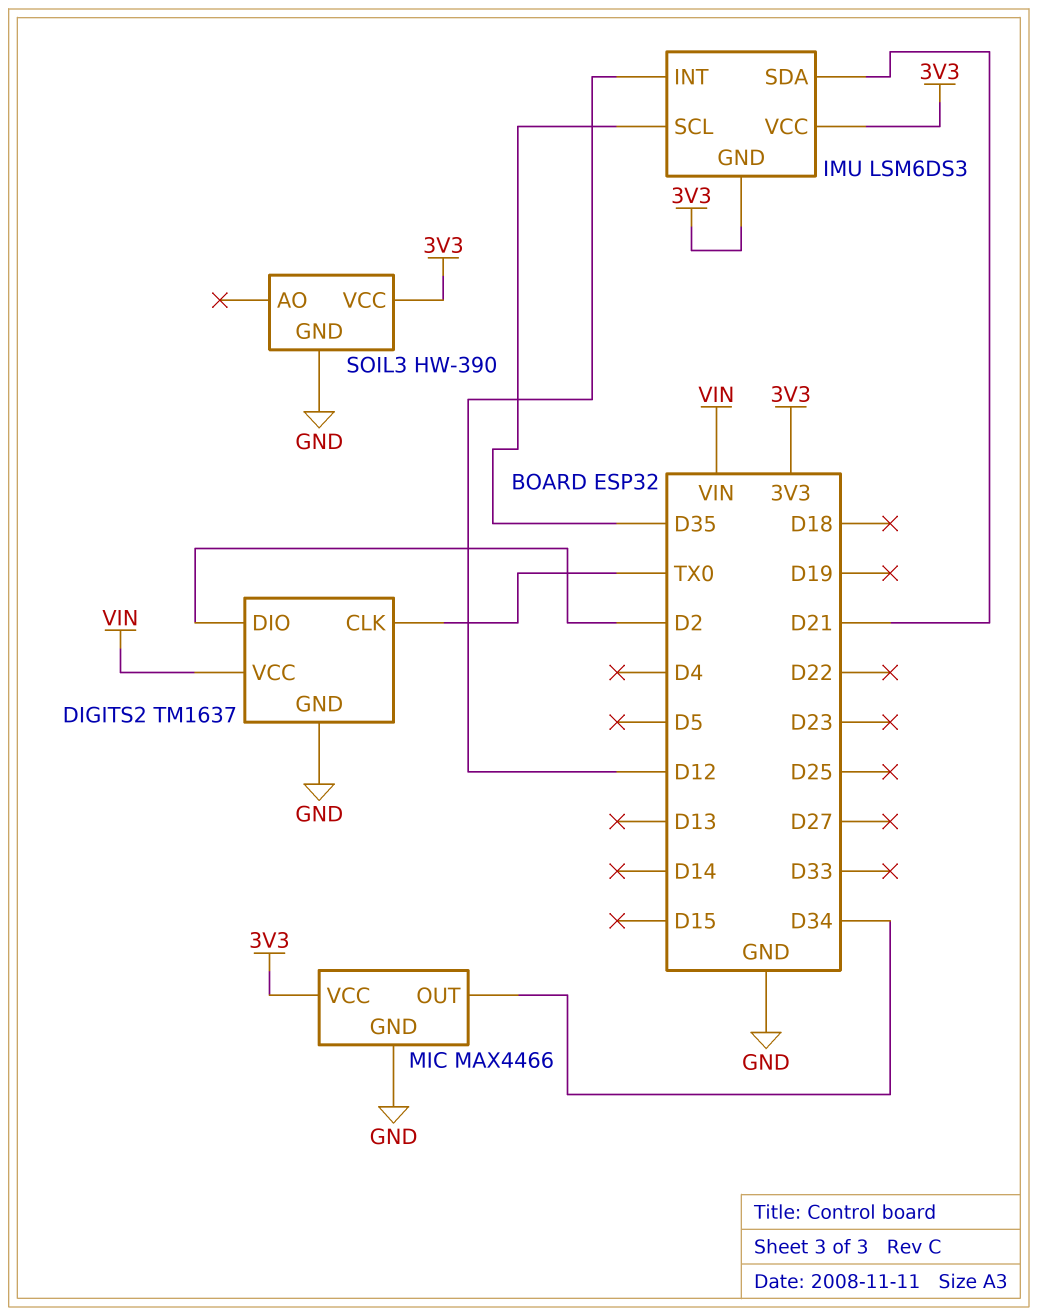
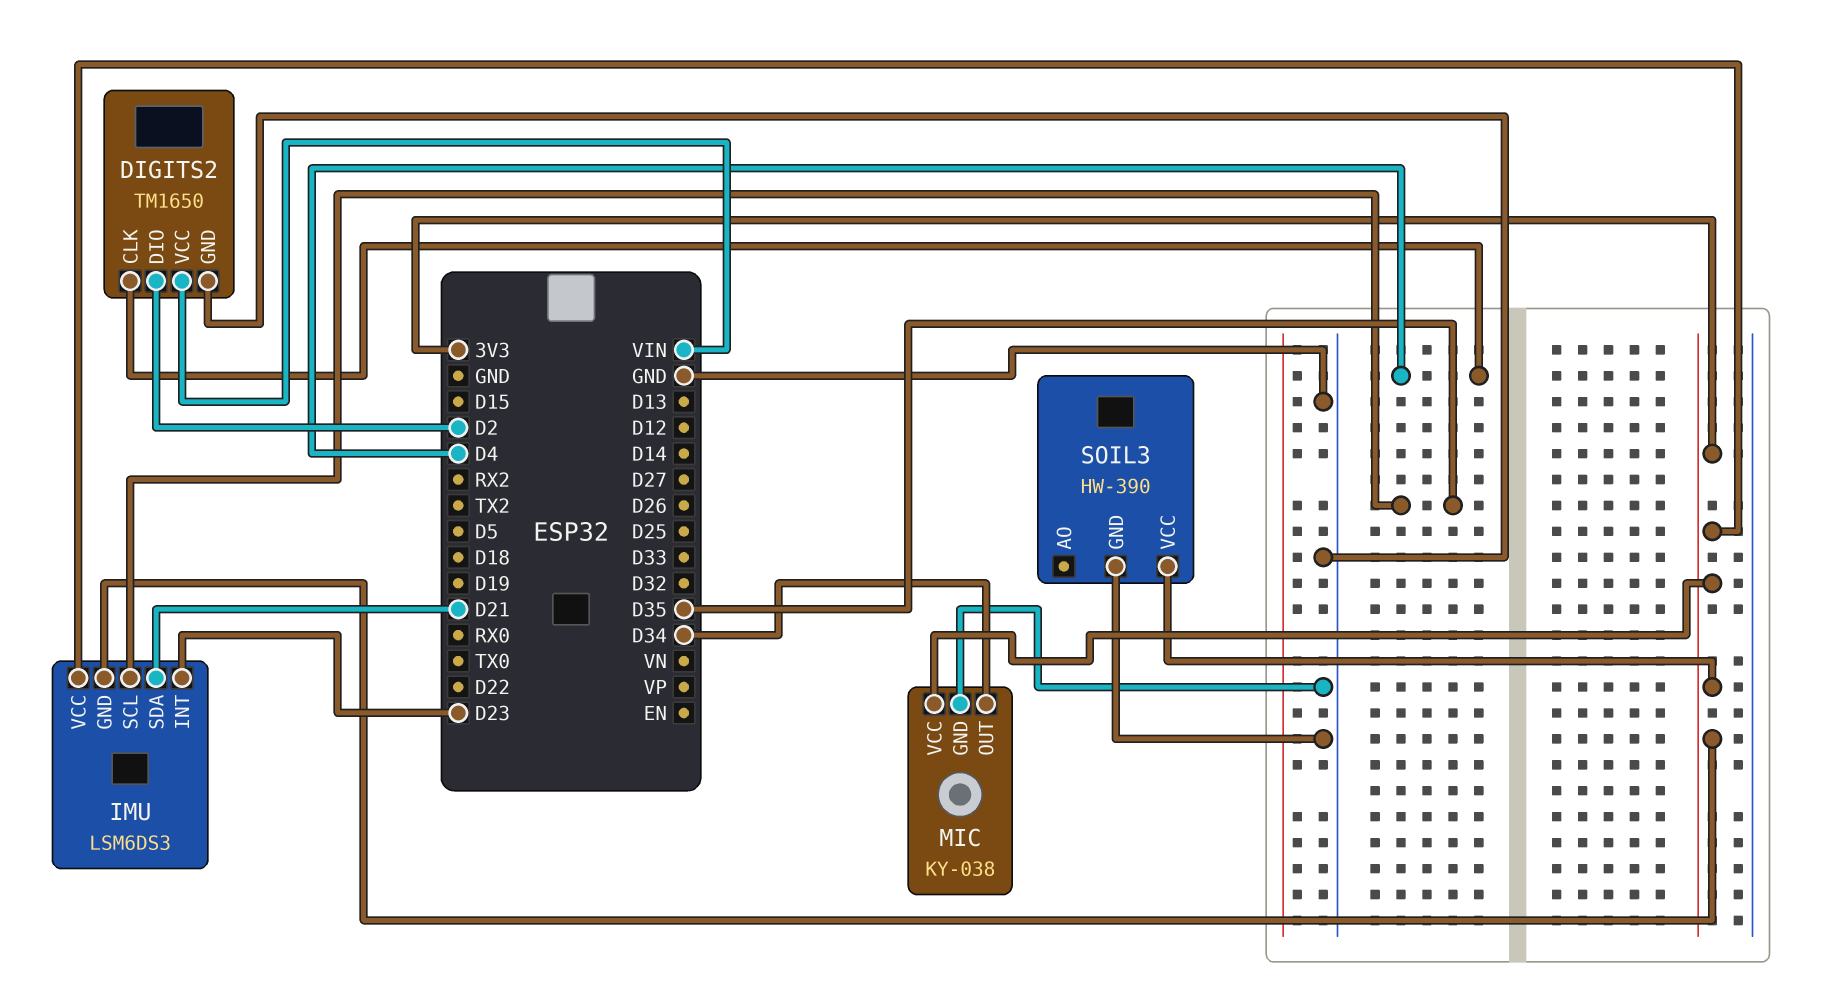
DIGITS2: TM1637 -> TM1650
DIGITS2 pin CLK: TX0 -> D4
IMU pin INT: D12 -> D23
MIC: MAX4466 -> KY-038

